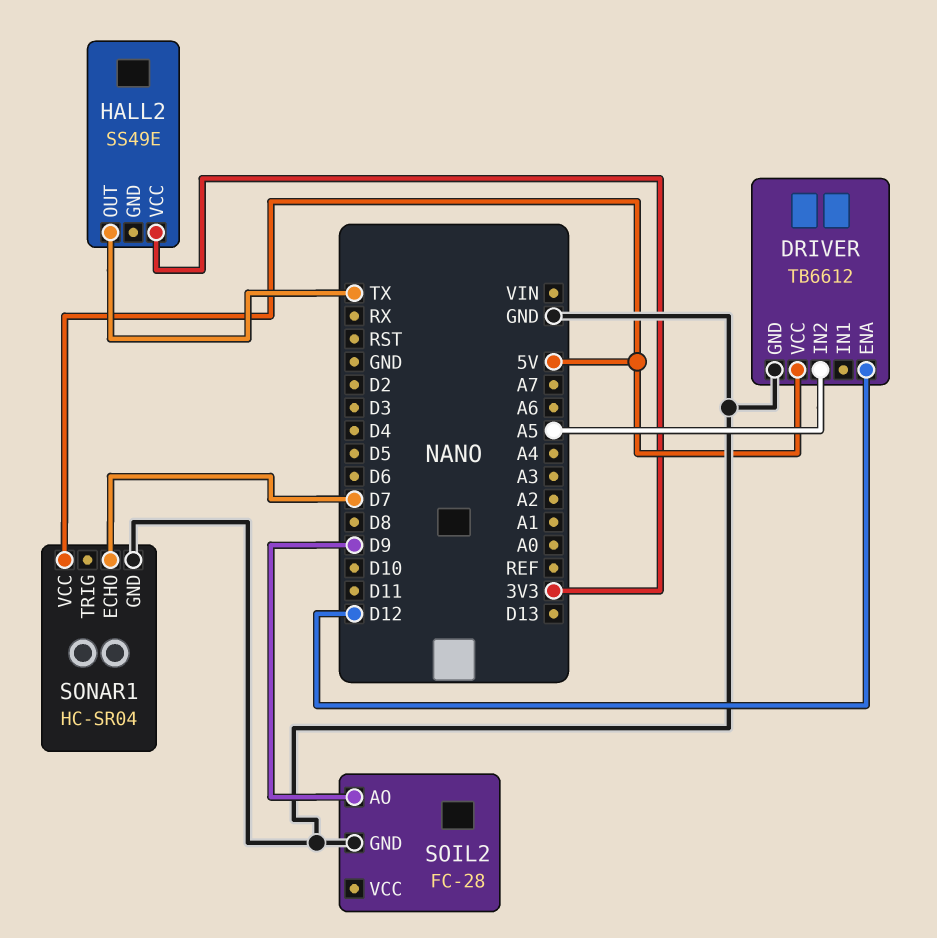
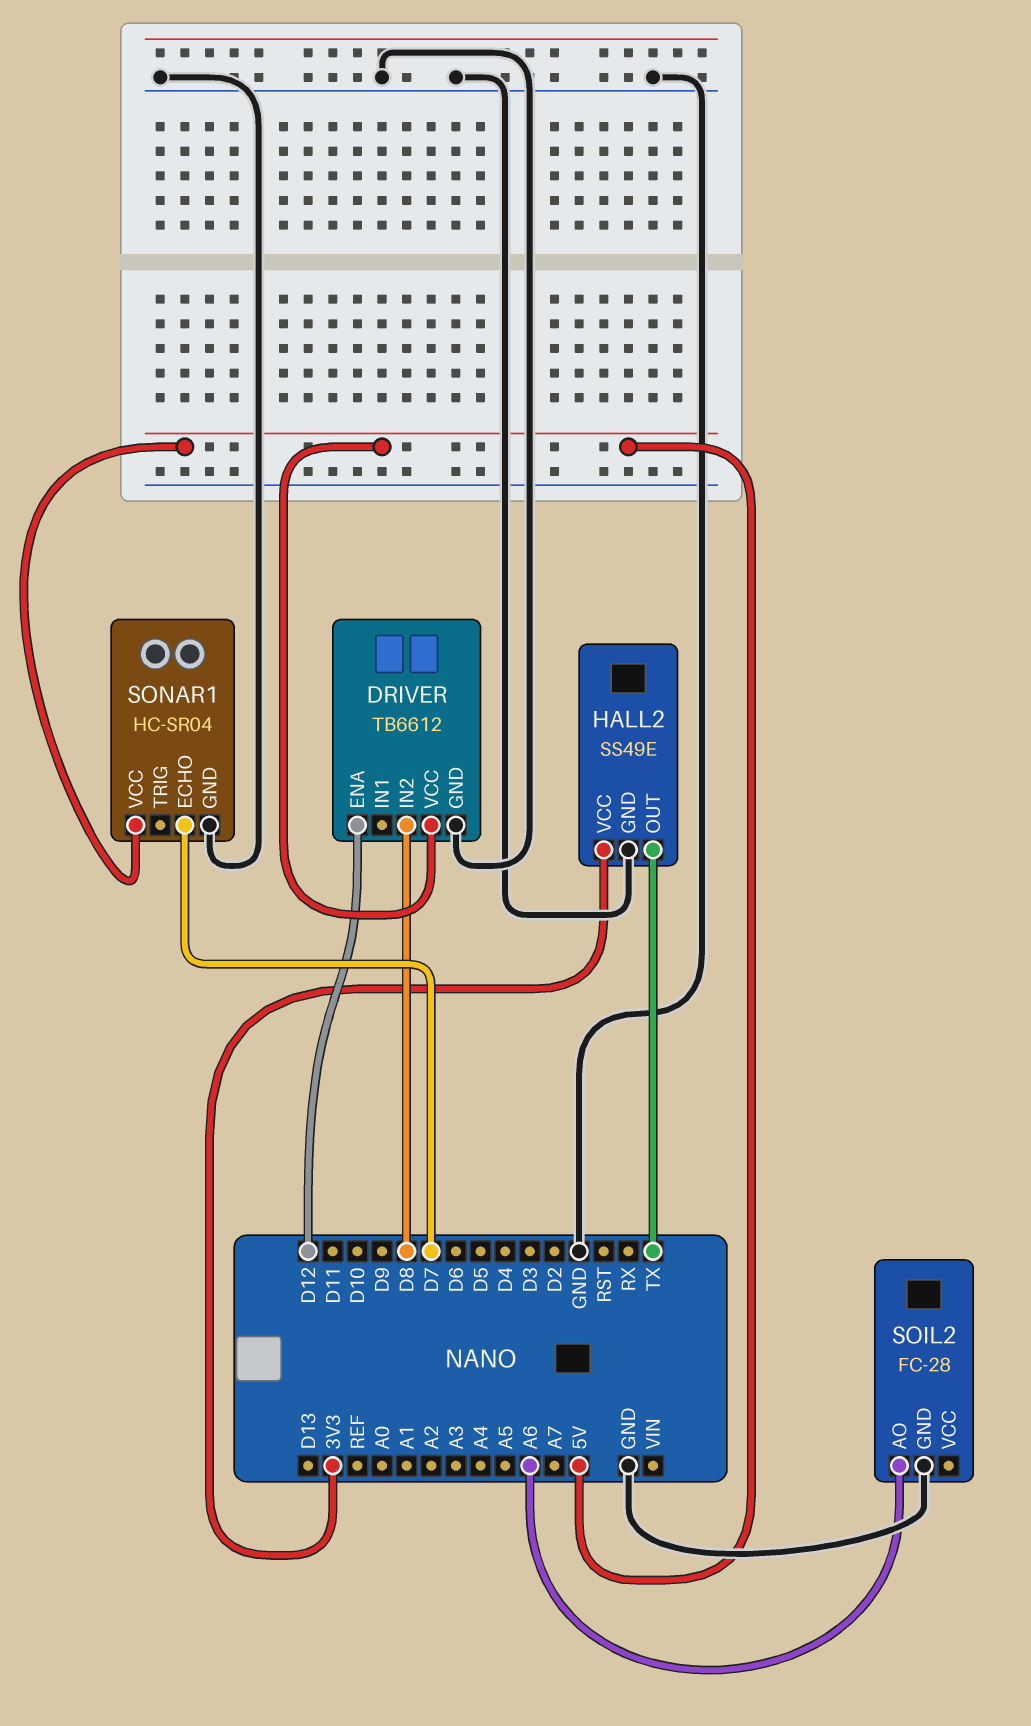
DRIVER pin IN2: A5 -> D8
HALL2 pin GND: none -> GND
SOIL2 pin AO: D9 -> A6

